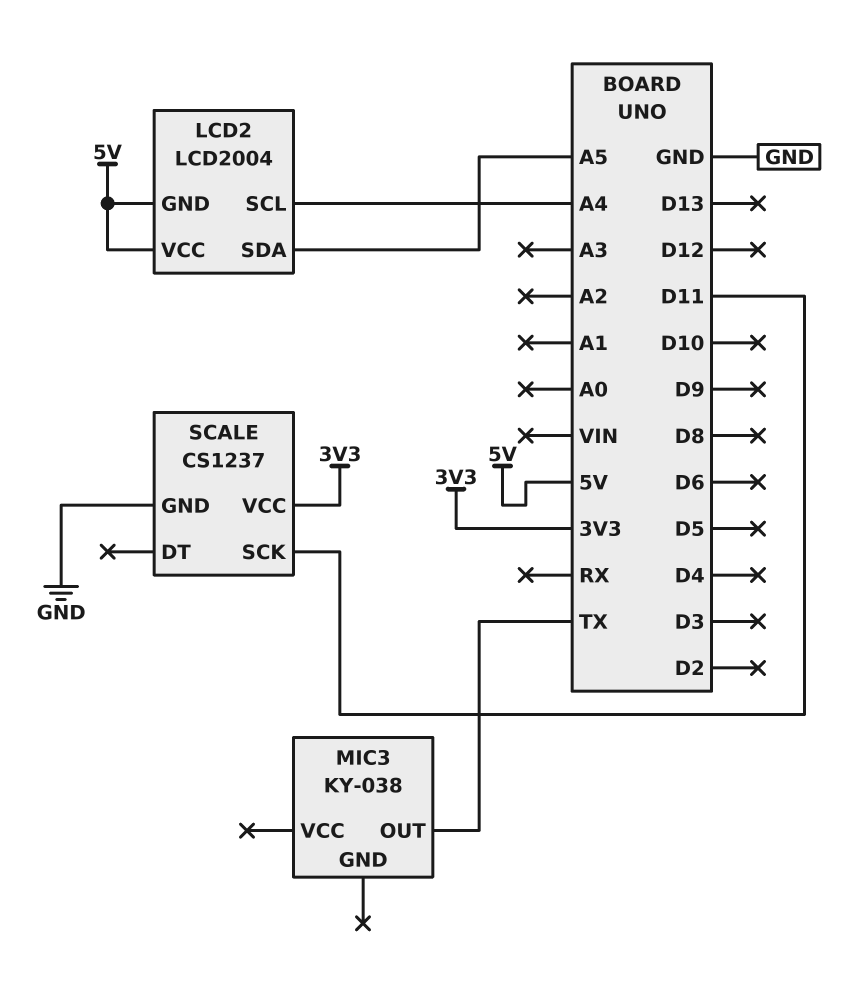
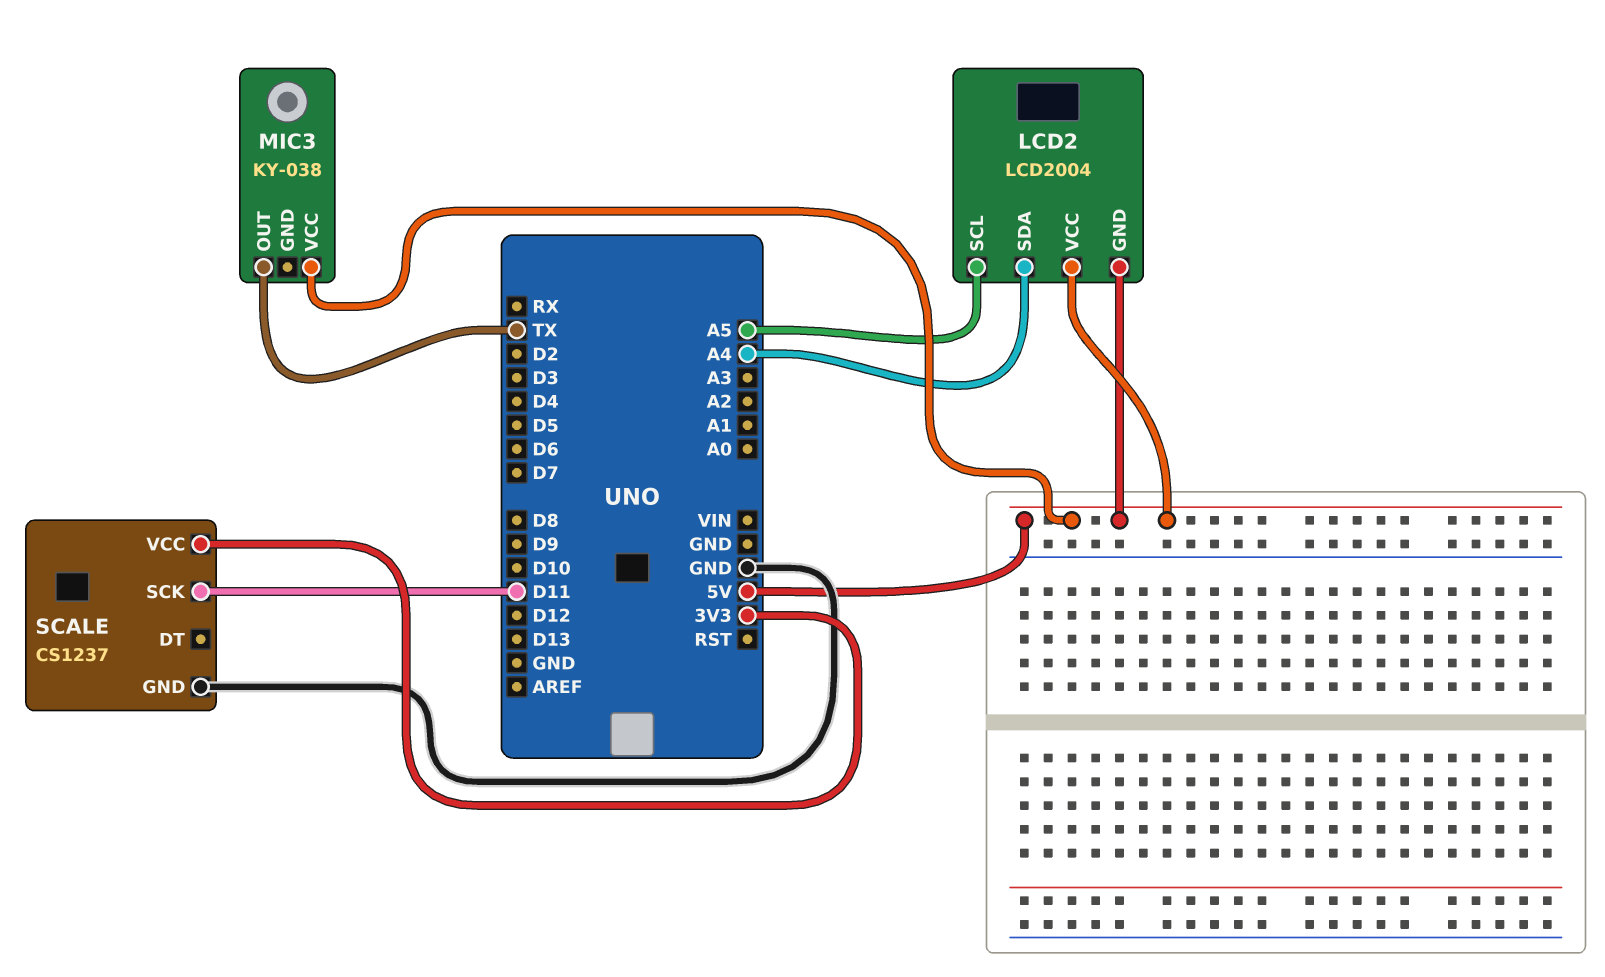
LCD2 pin SCL: A4 -> A5
LCD2 pin SDA: A5 -> A4
MIC3 pin VCC: none -> 5V

